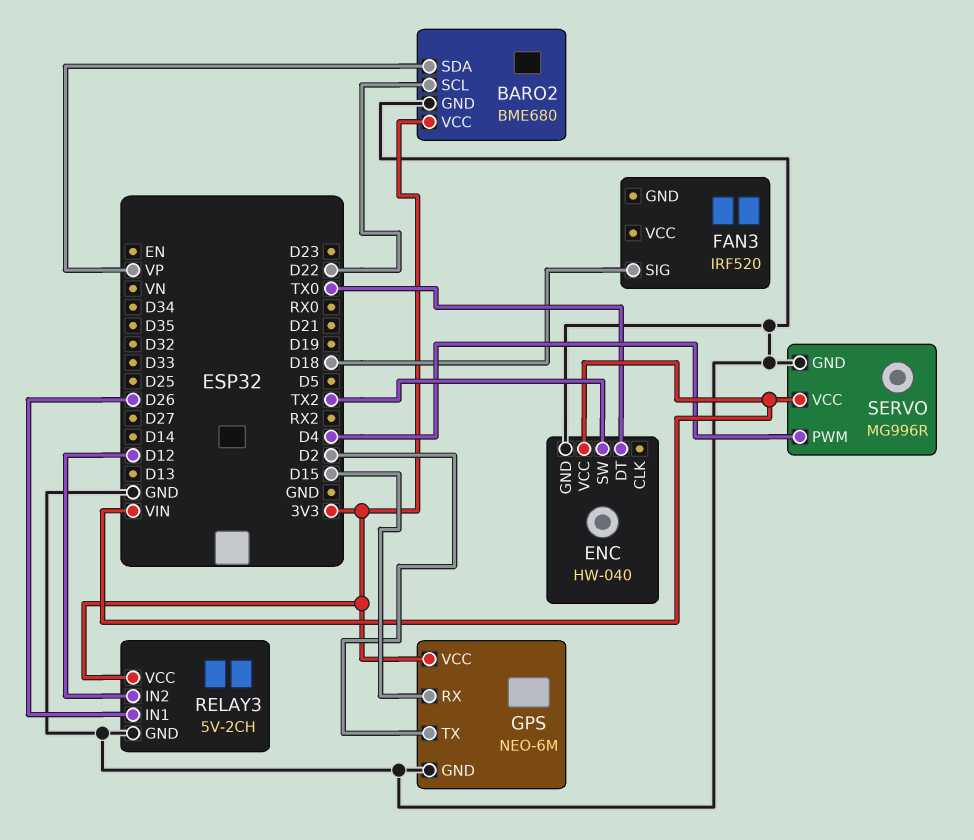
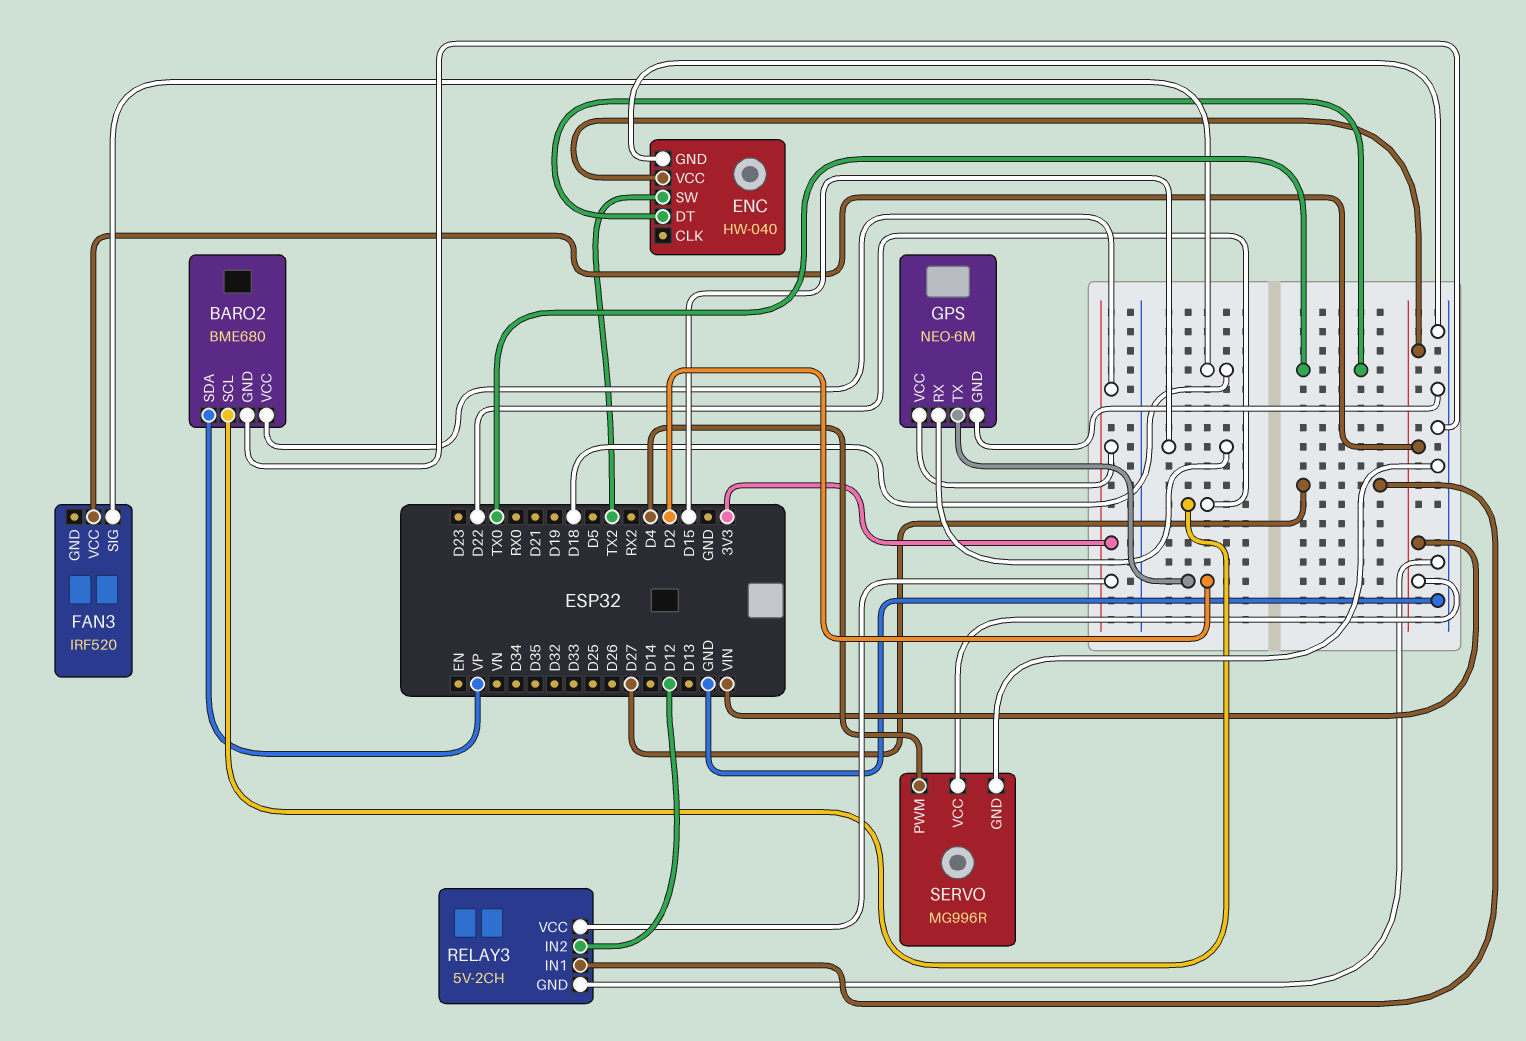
FAN3 pin VCC: none -> VIN
RELAY3 pin IN1: D26 -> D27

